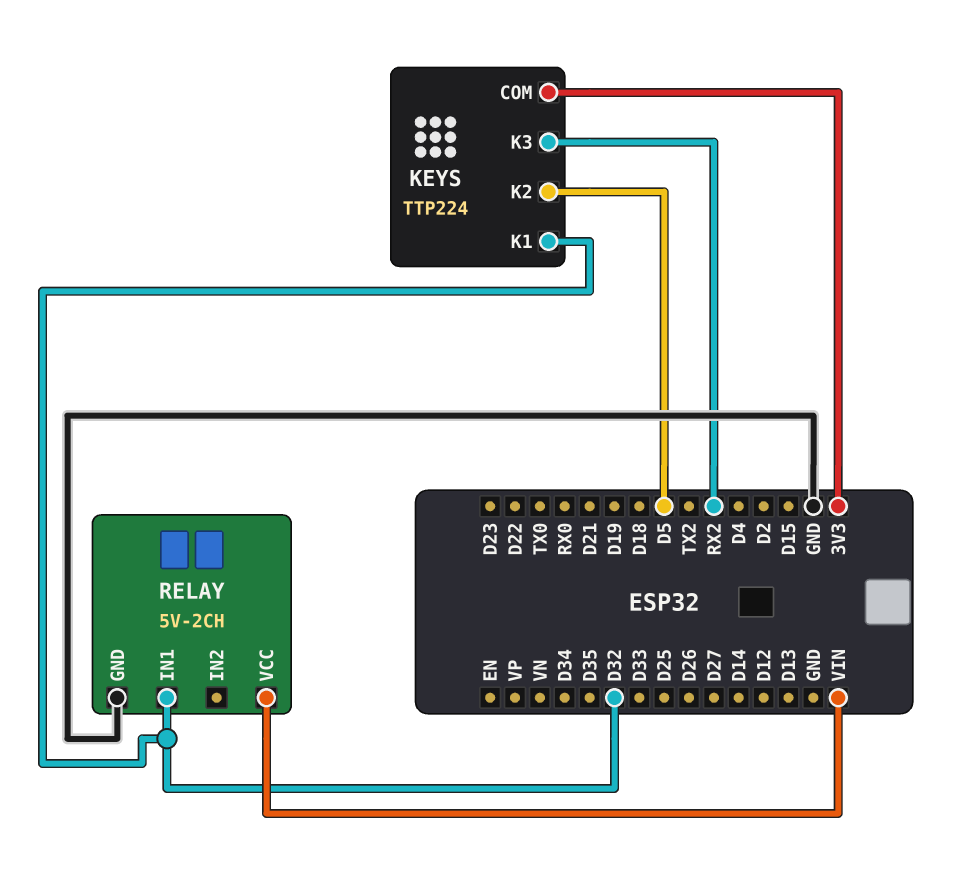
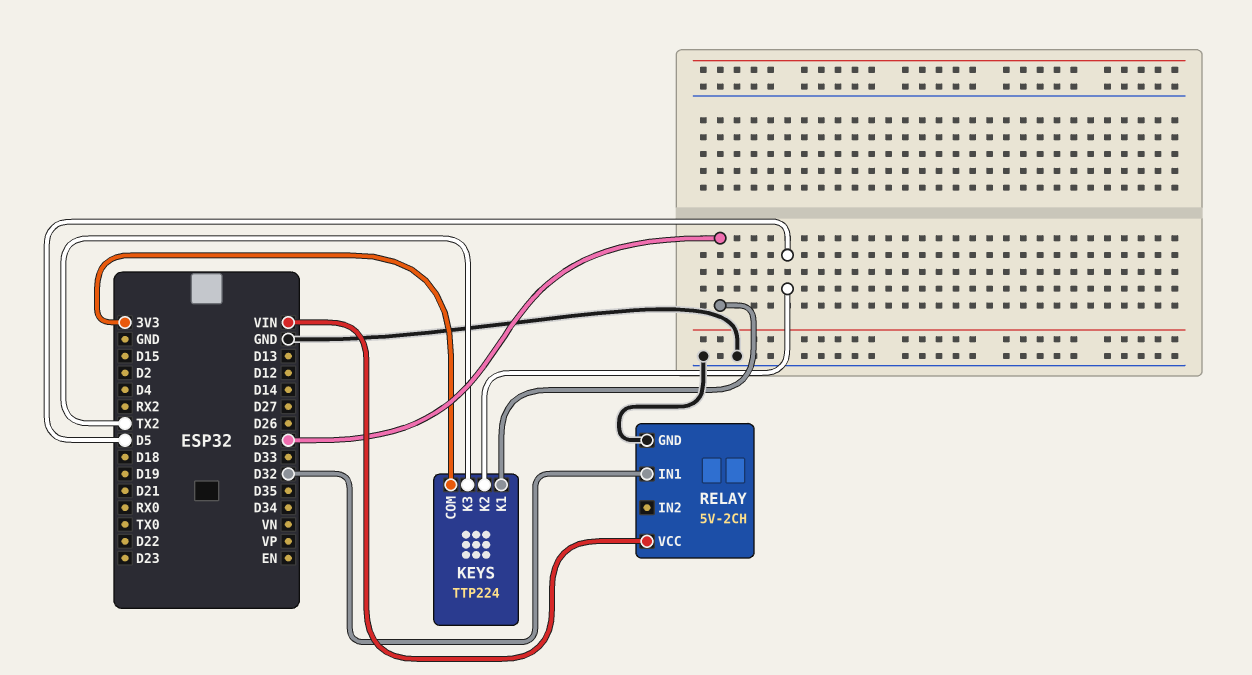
KEYS pin K1: D32 -> D25
KEYS pin K3: RX2 -> TX2

